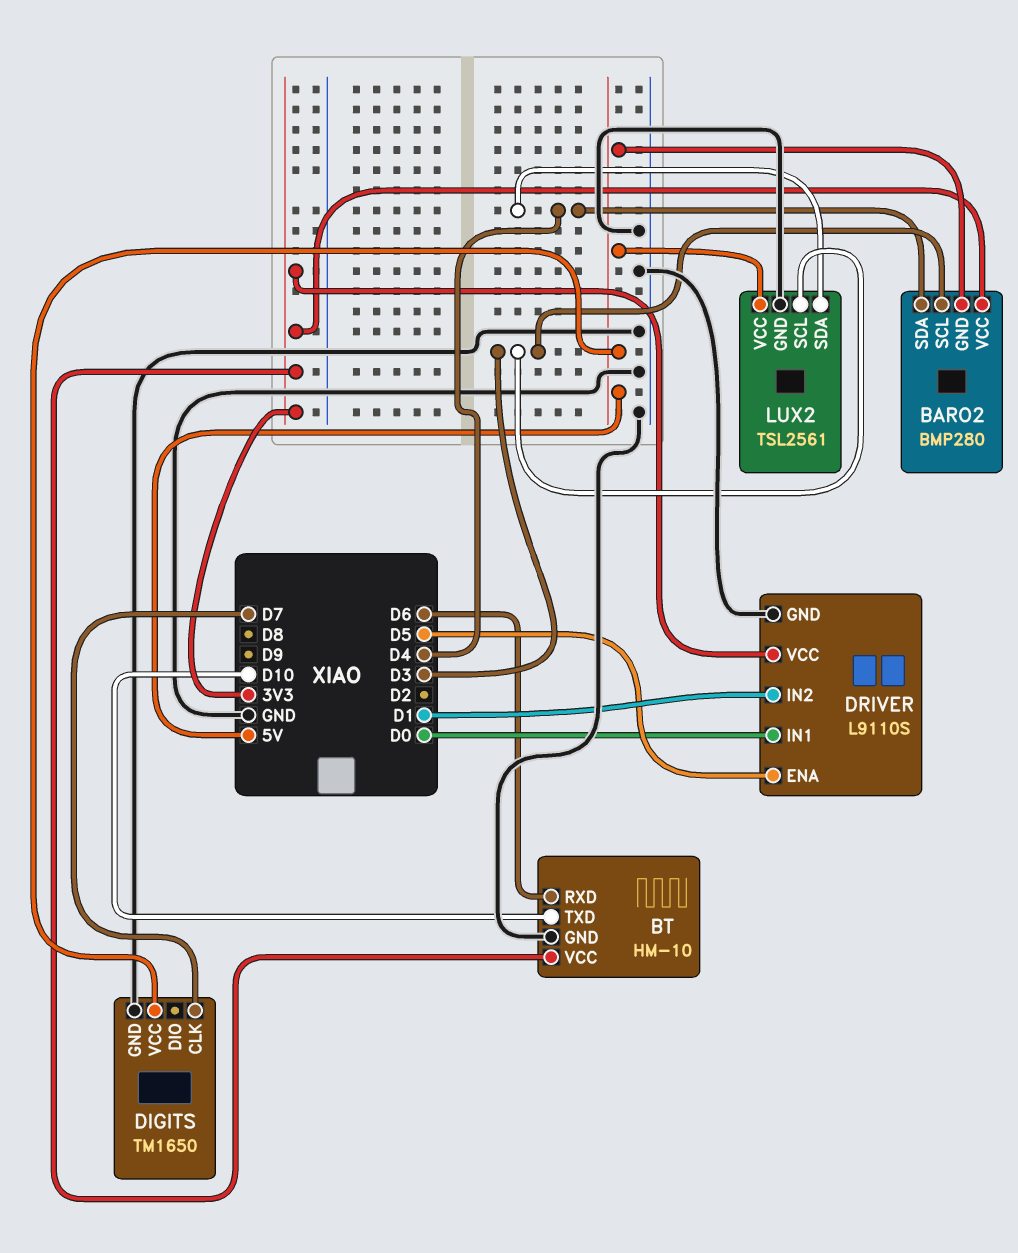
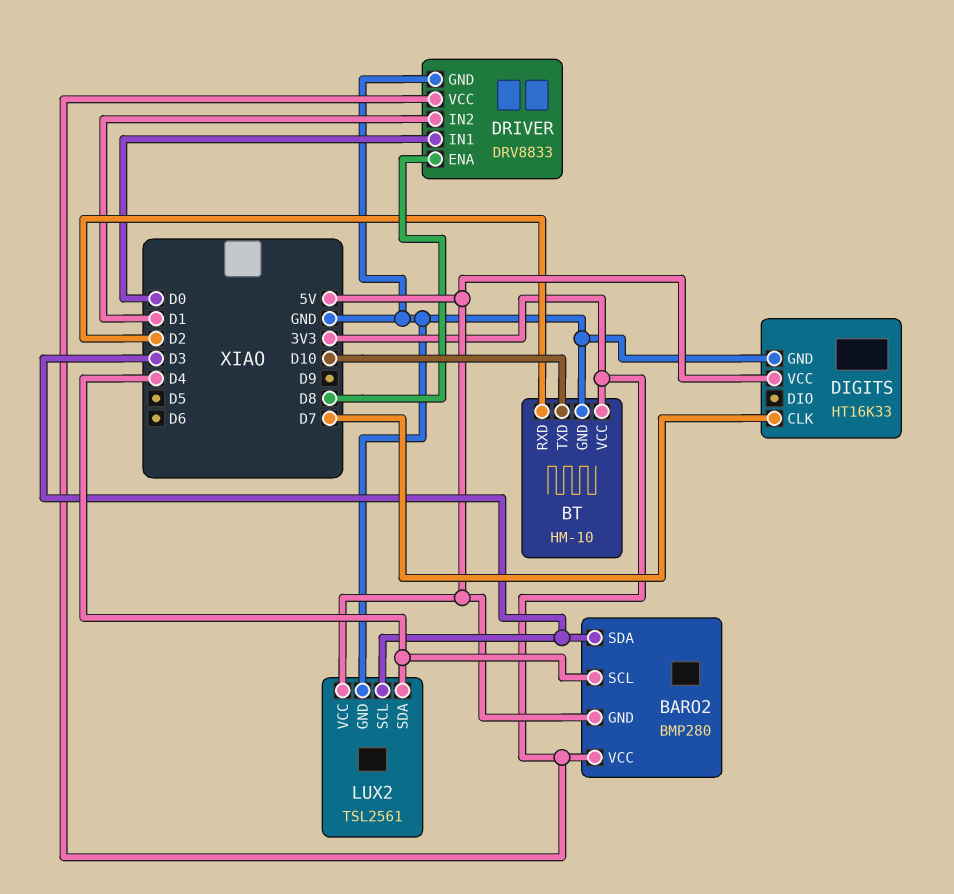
BARO2 pin SCL: D3 -> D4
BARO2 pin SDA: D4 -> D3
BT pin RXD: D6 -> D2
DIGITS: TM1650 -> HT16K33
DRIVER: L9110S -> DRV8833
DRIVER pin ENA: D5 -> D8

